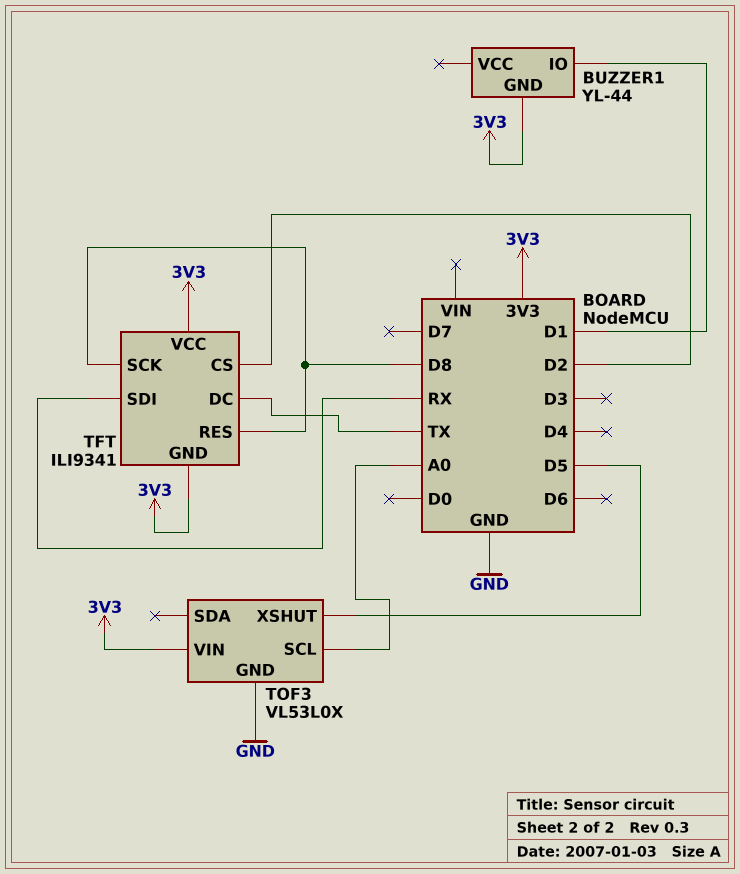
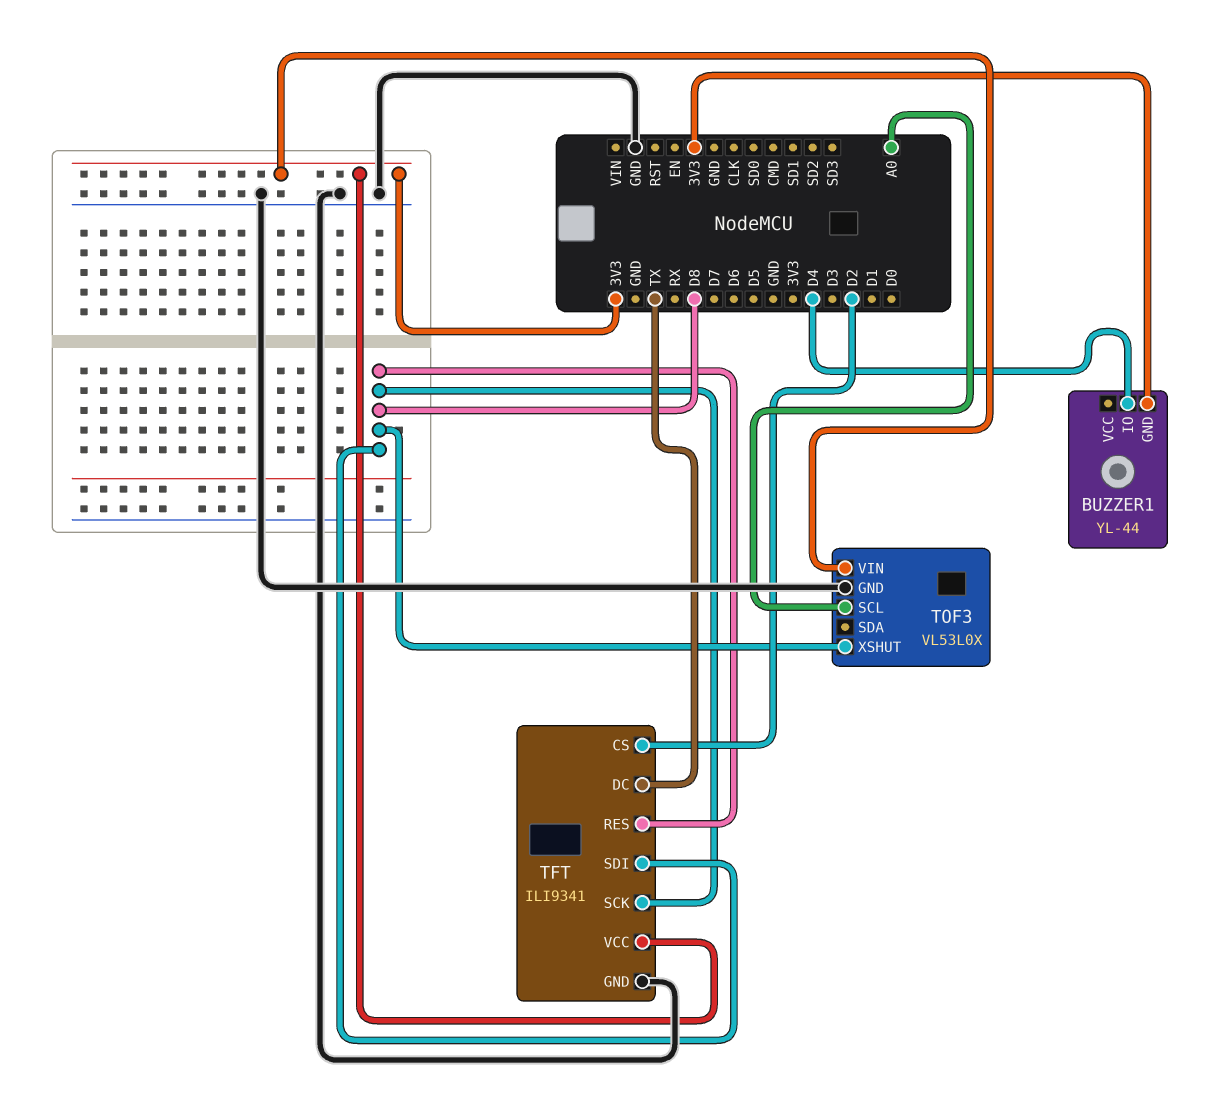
BUZZER1 pin IO: D1 -> D4
TFT pin GND: 3V3 -> GND
TFT pin SDI: RX -> D8
TOF3 pin XSHUT: D5 -> D8

